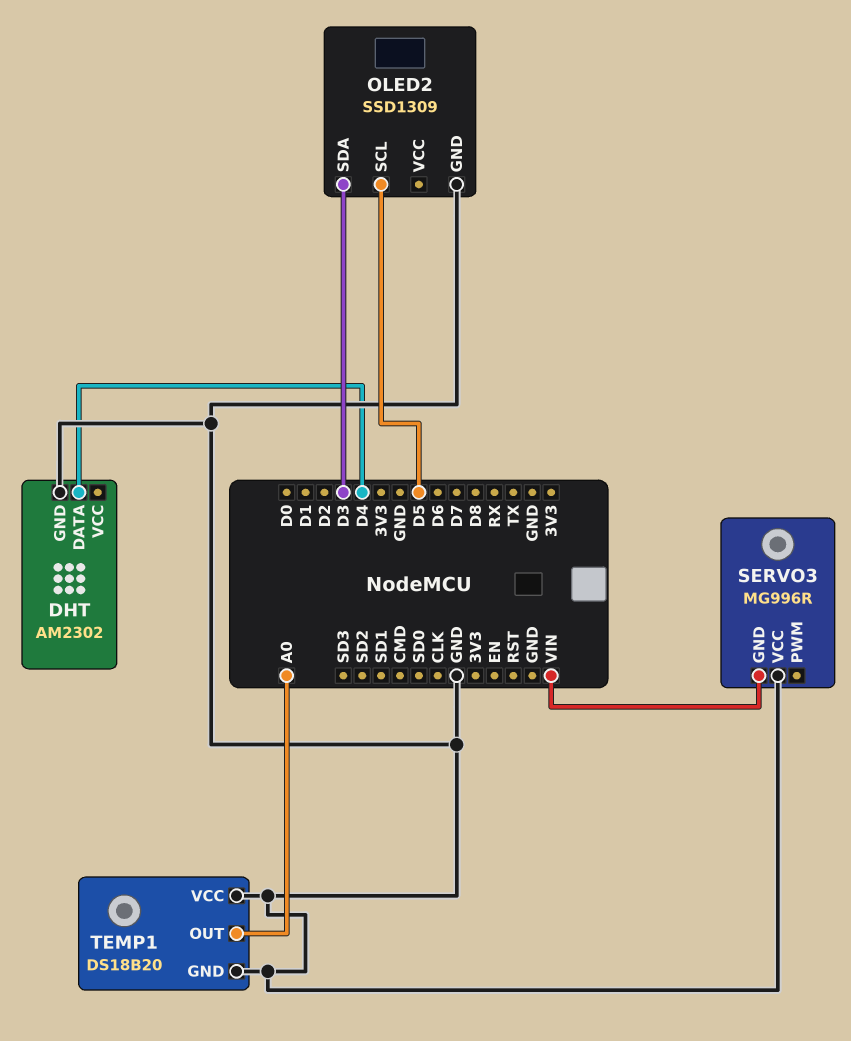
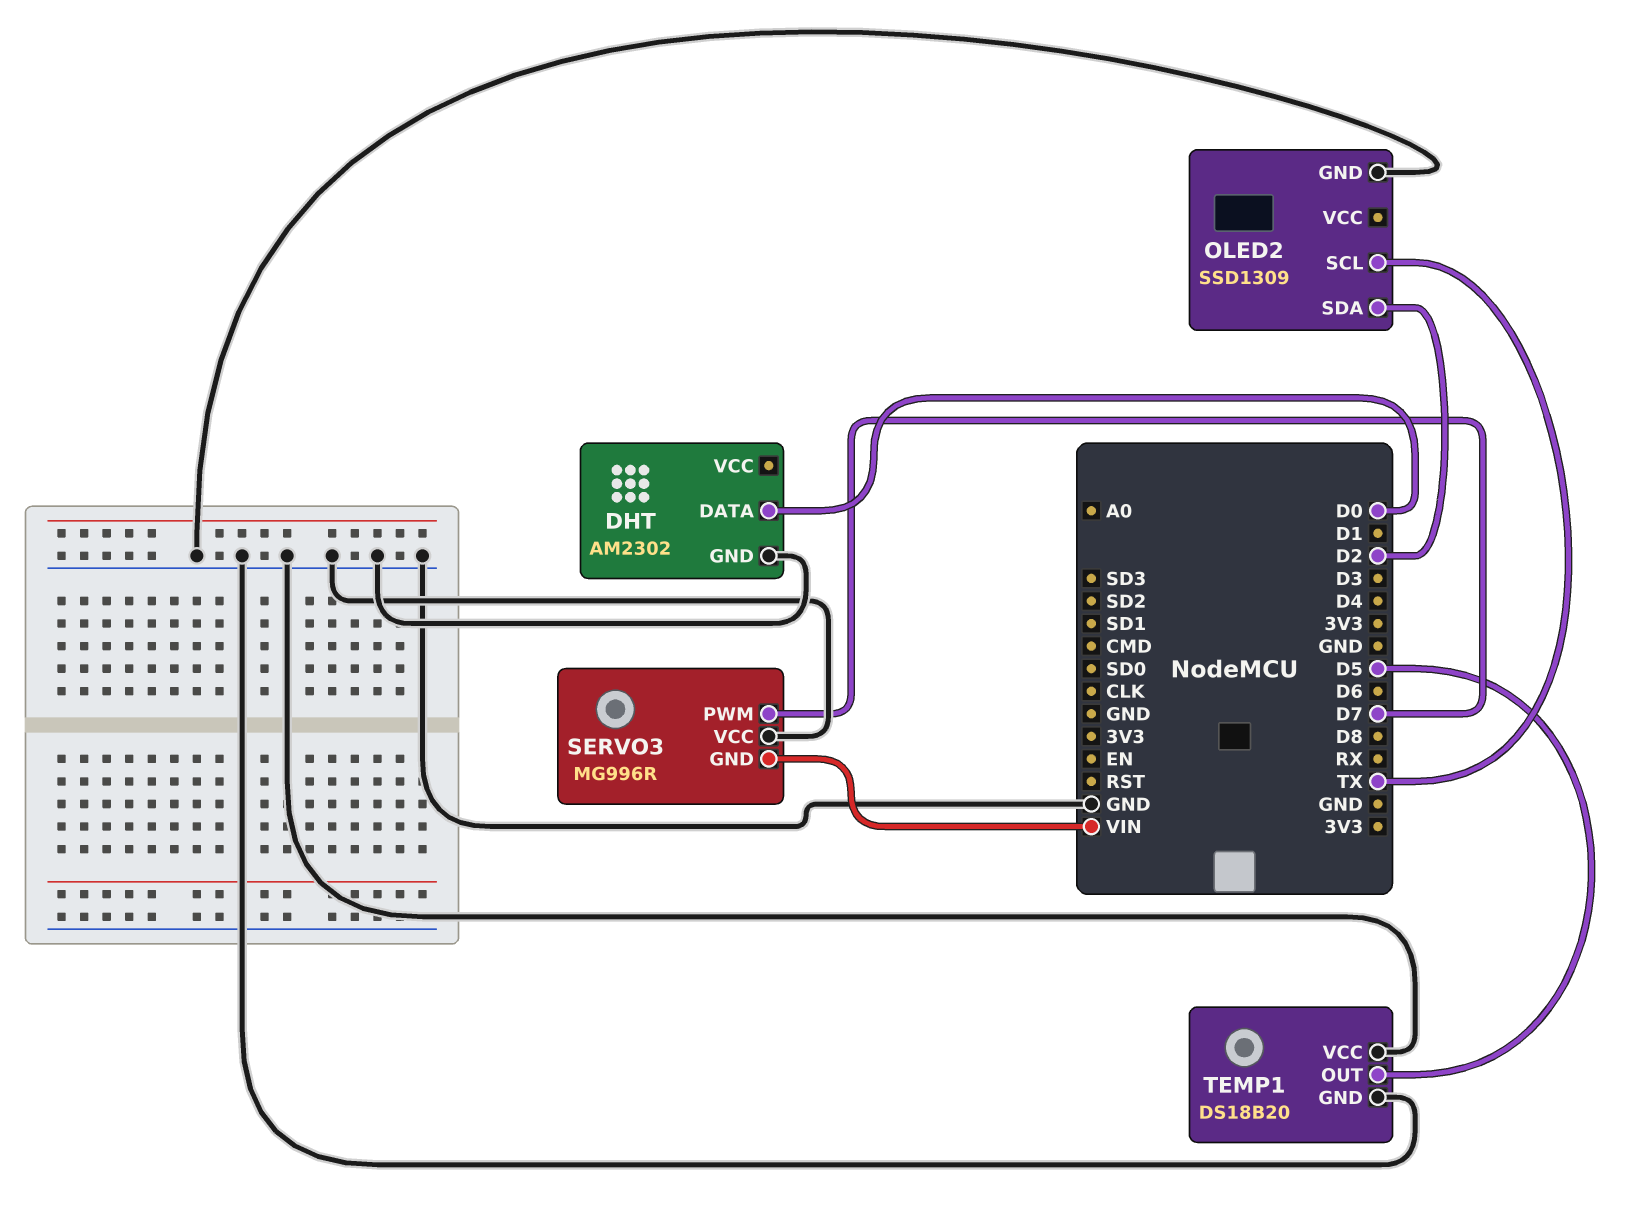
DHT pin DATA: D4 -> D0
OLED2 pin SCL: D5 -> TX
OLED2 pin SDA: D3 -> D2
SERVO3 pin PWM: none -> D7
TEMP1 pin OUT: A0 -> D5

